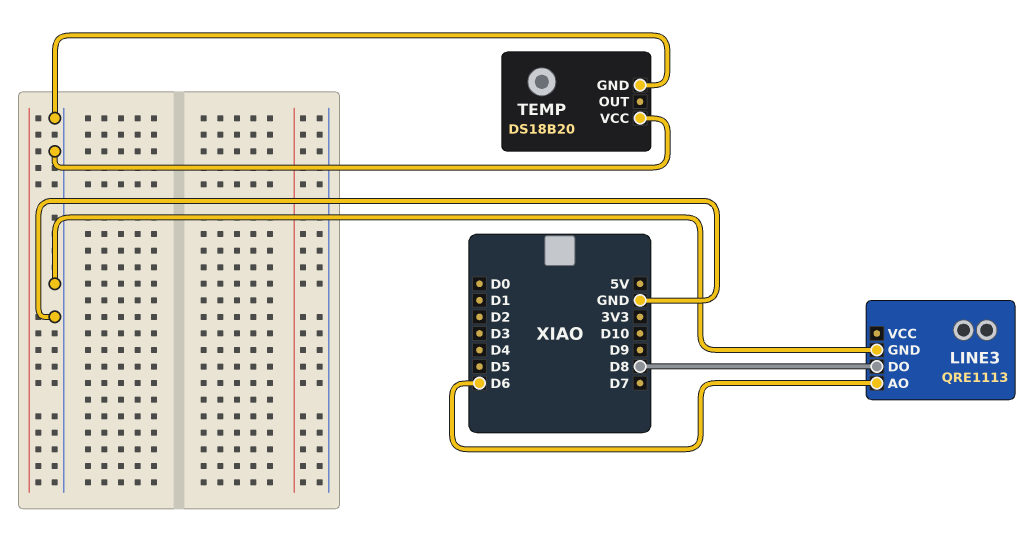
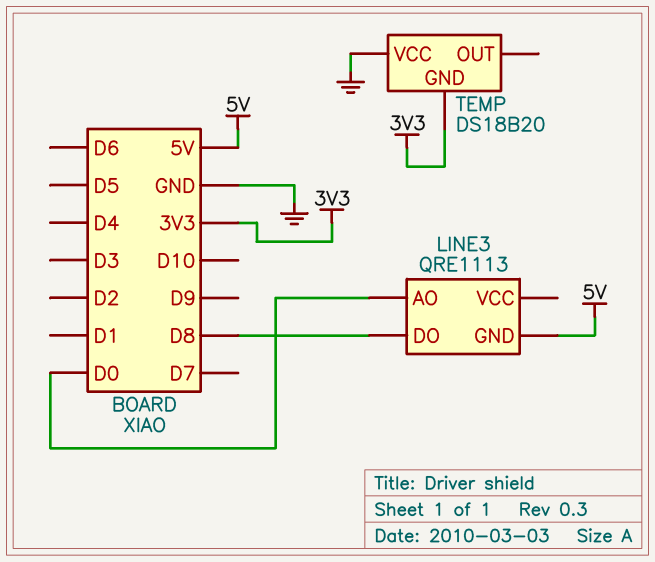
LINE3 pin AO: D6 -> D0
LINE3 pin GND: GND -> 5V
TEMP pin GND: GND -> 3V3

